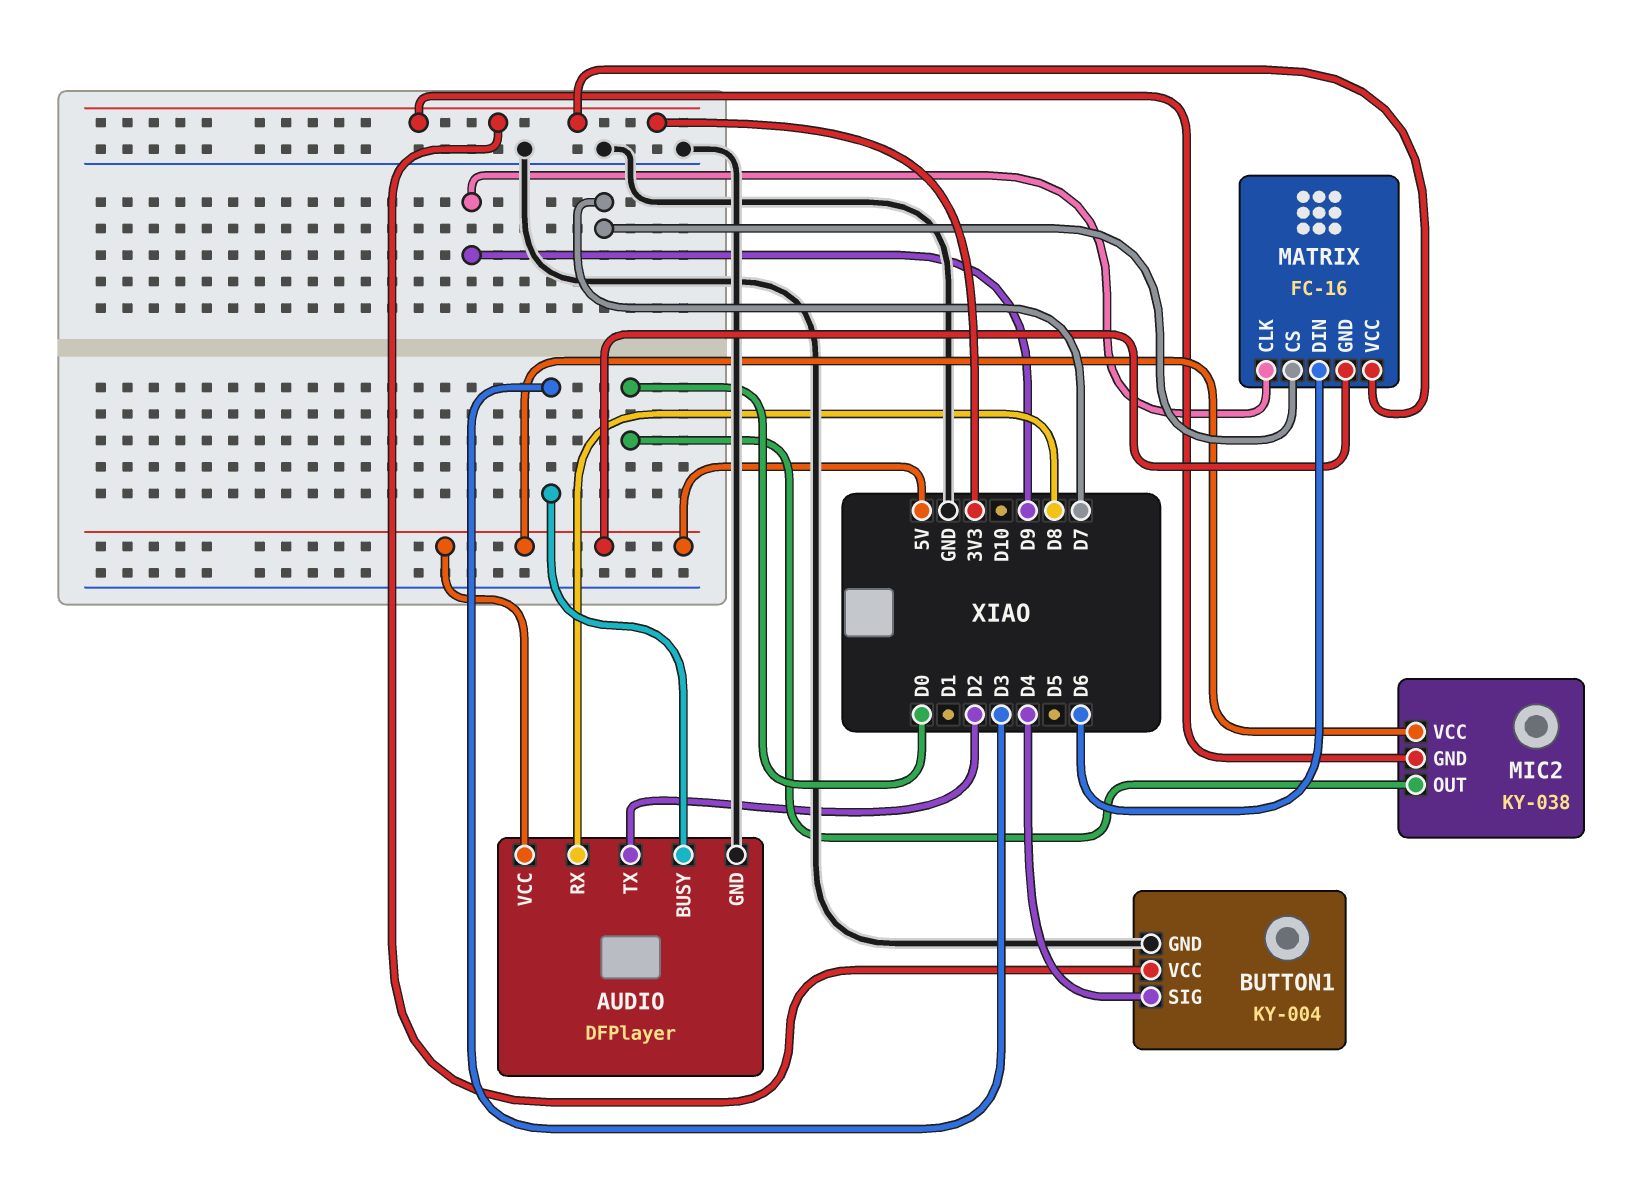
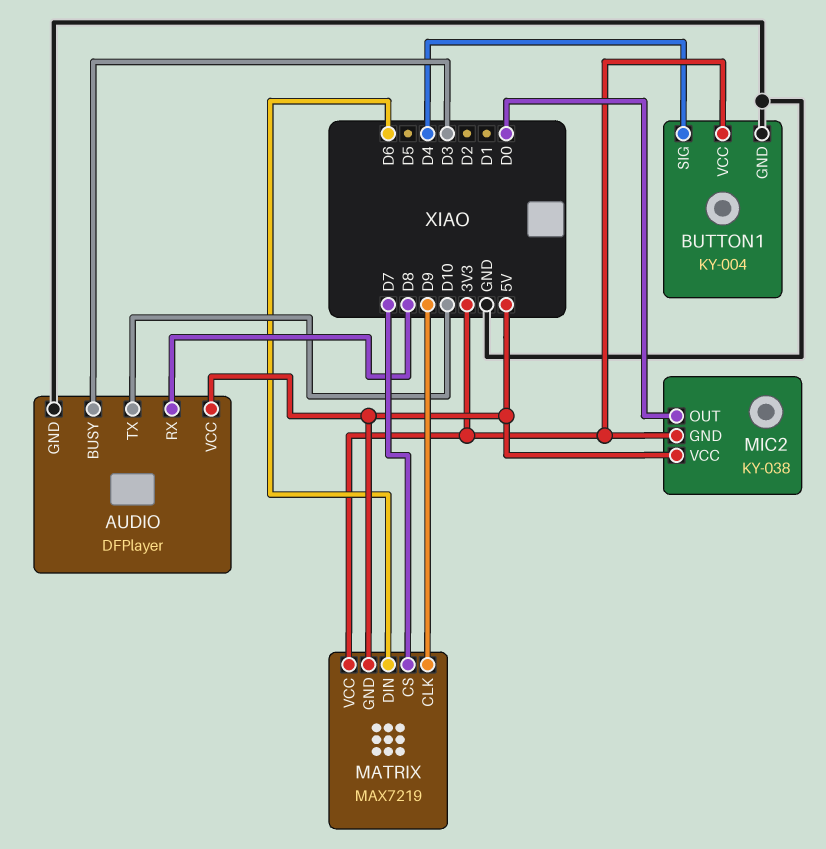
AUDIO pin TX: D2 -> D10
MATRIX: FC-16 -> MAX7219

